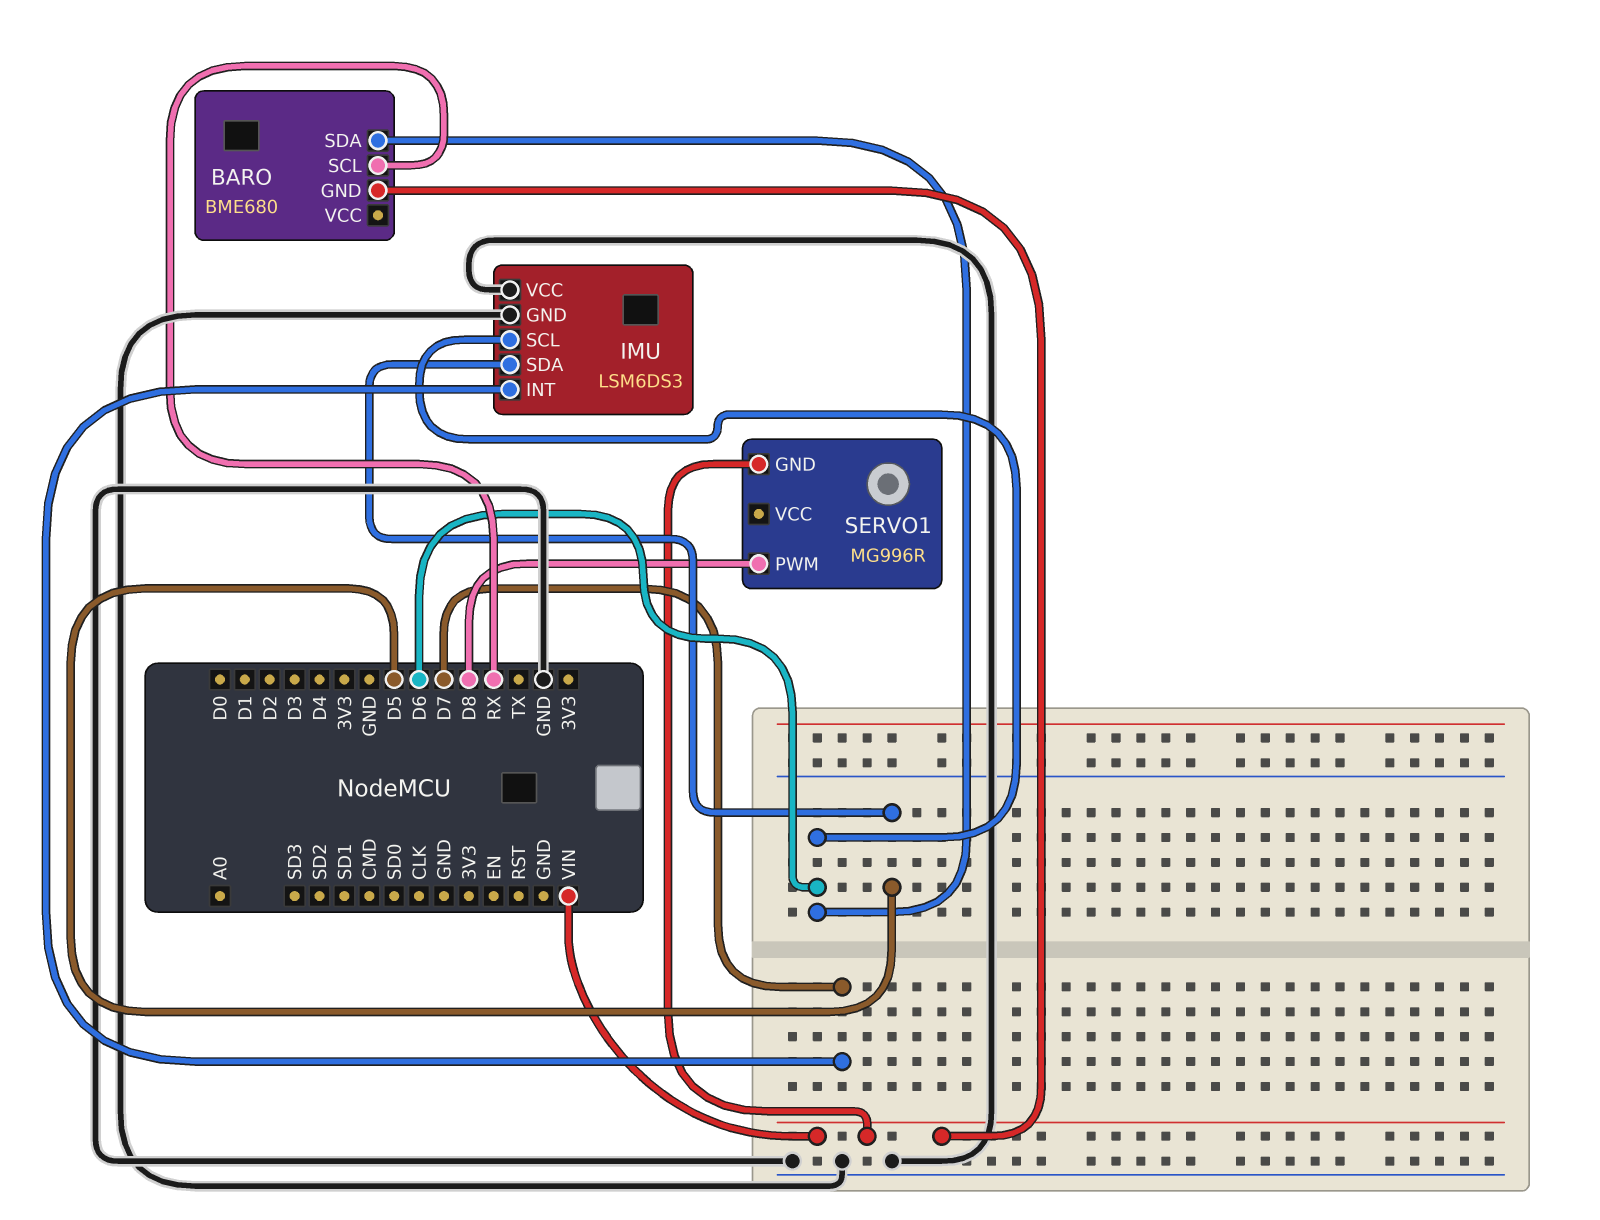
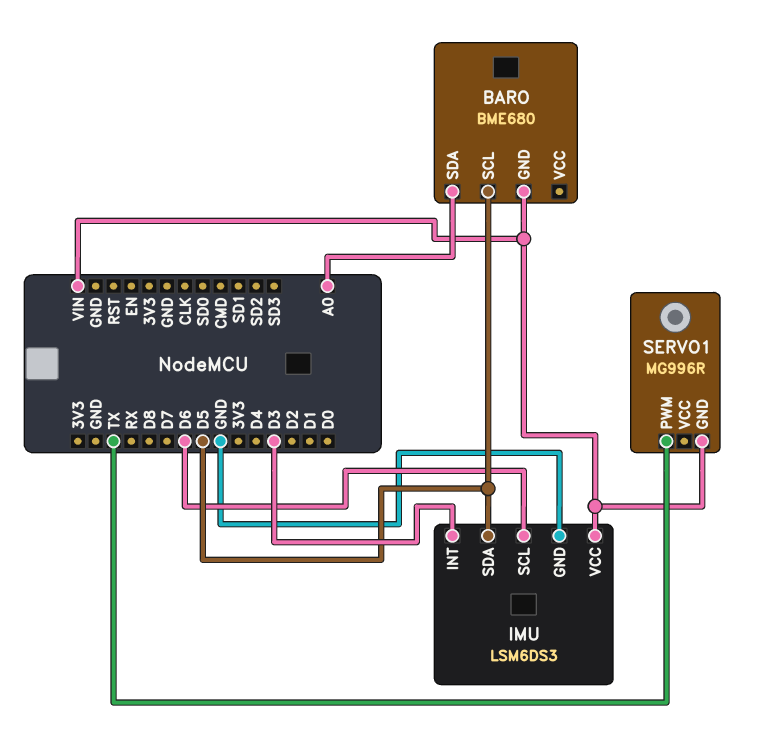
BARO pin SCL: RX -> D5
BARO pin SDA: D6 -> A0
IMU pin INT: D7 -> D3
IMU pin VCC: GND -> VIN
SERVO1 pin PWM: D8 -> TX

